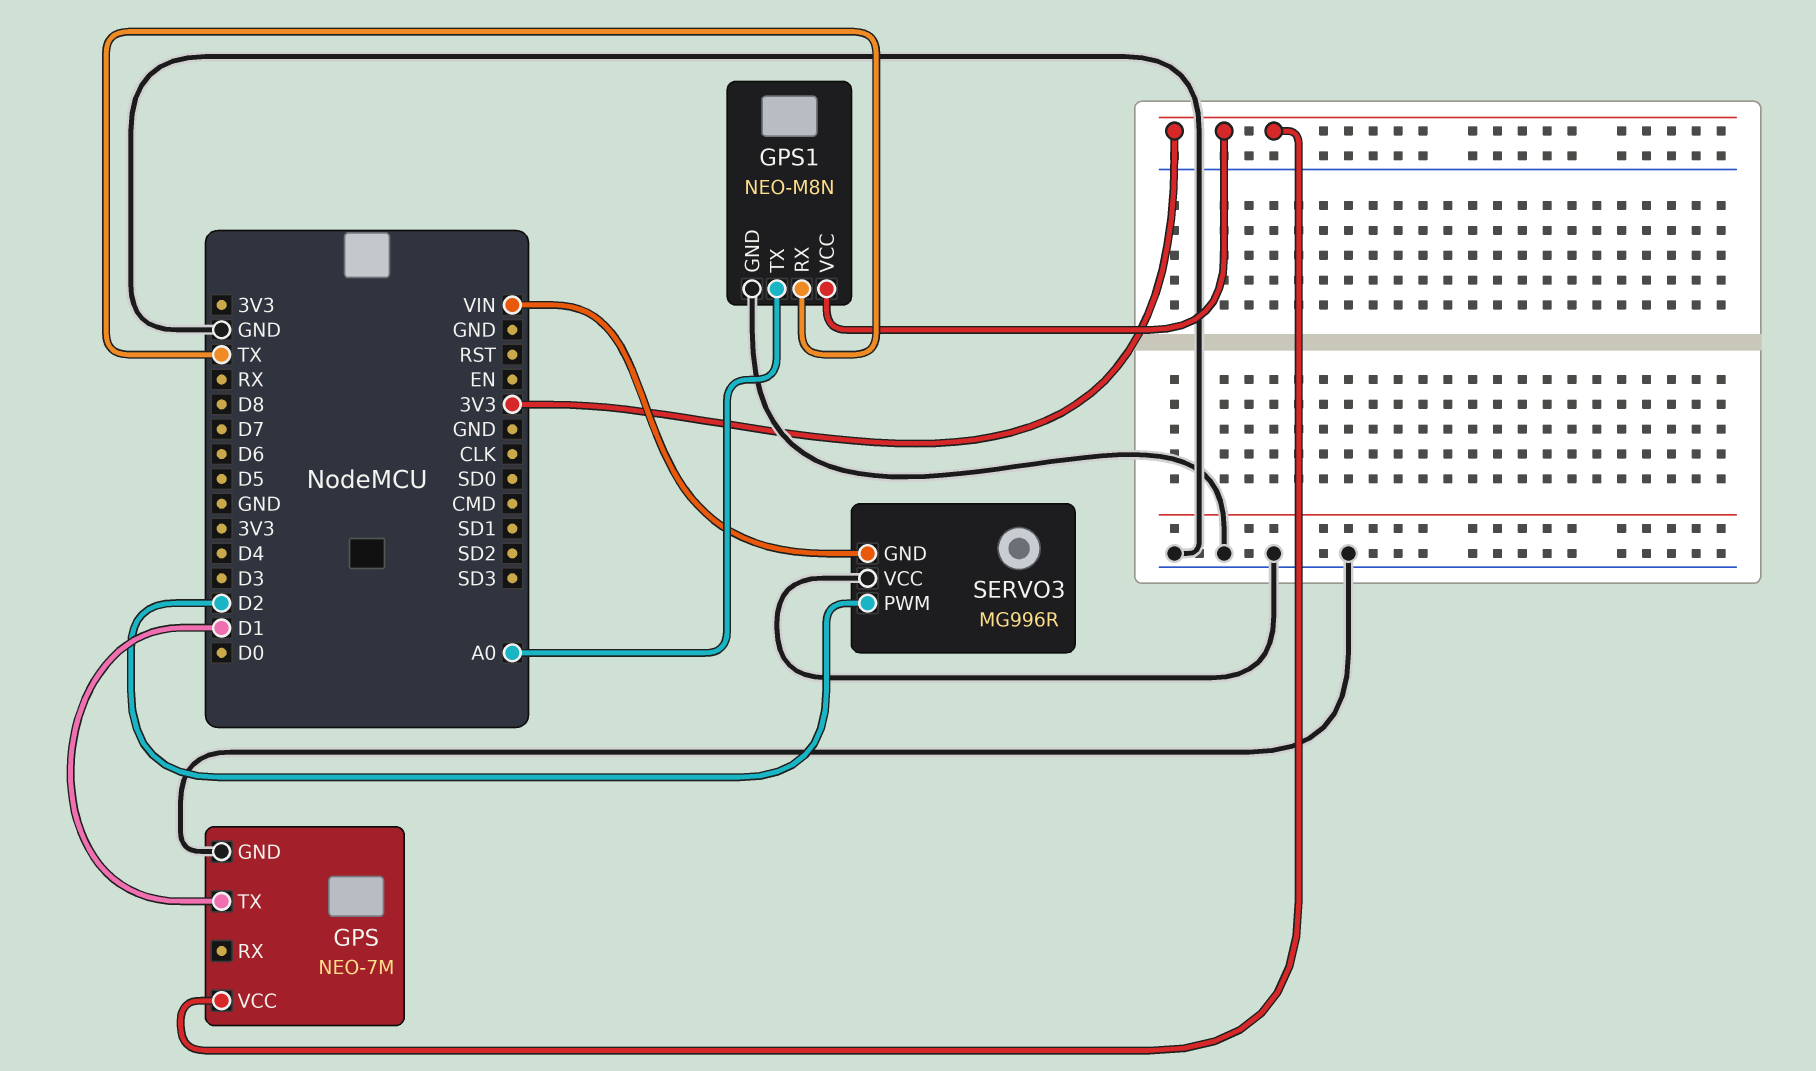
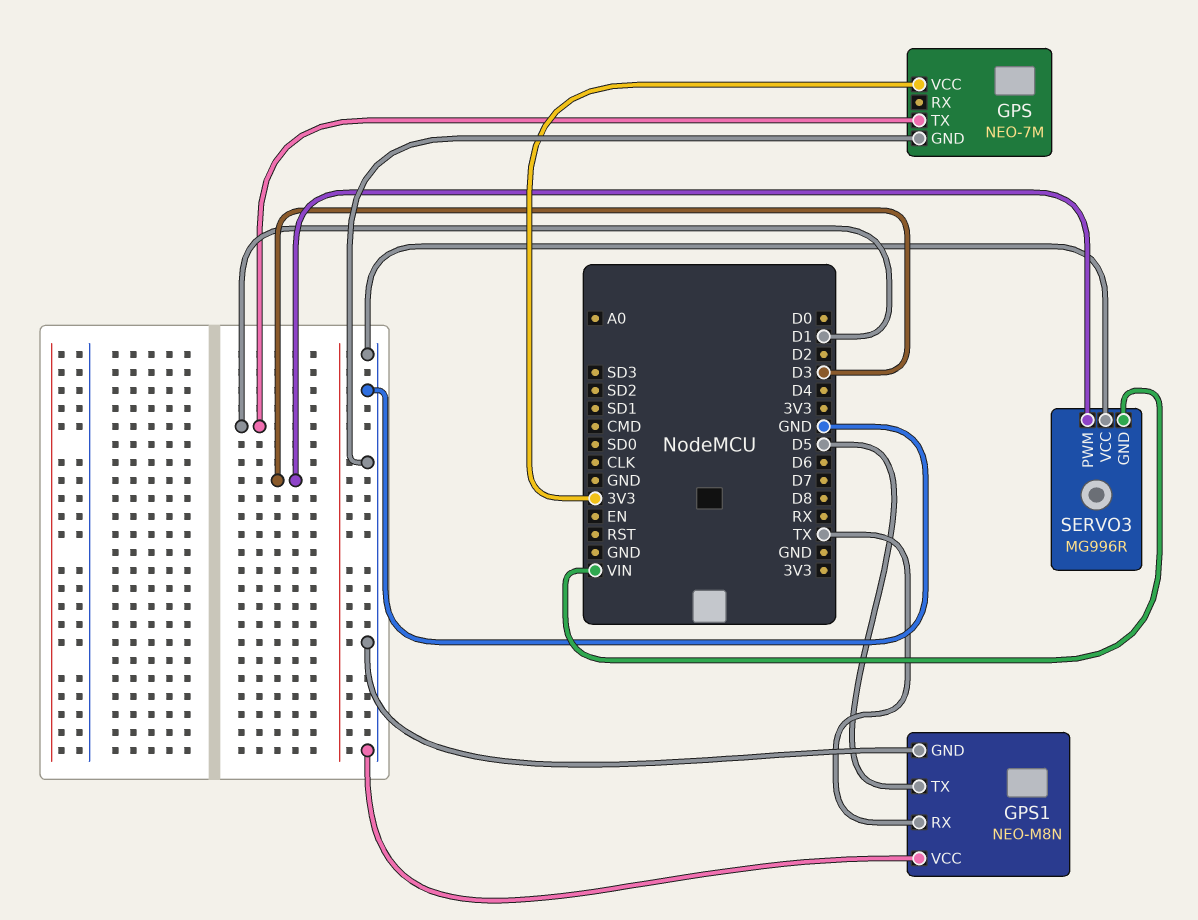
GPS1 pin TX: A0 -> D5
GPS1 pin VCC: 3V3 -> GND
SERVO3 pin PWM: D2 -> D3

